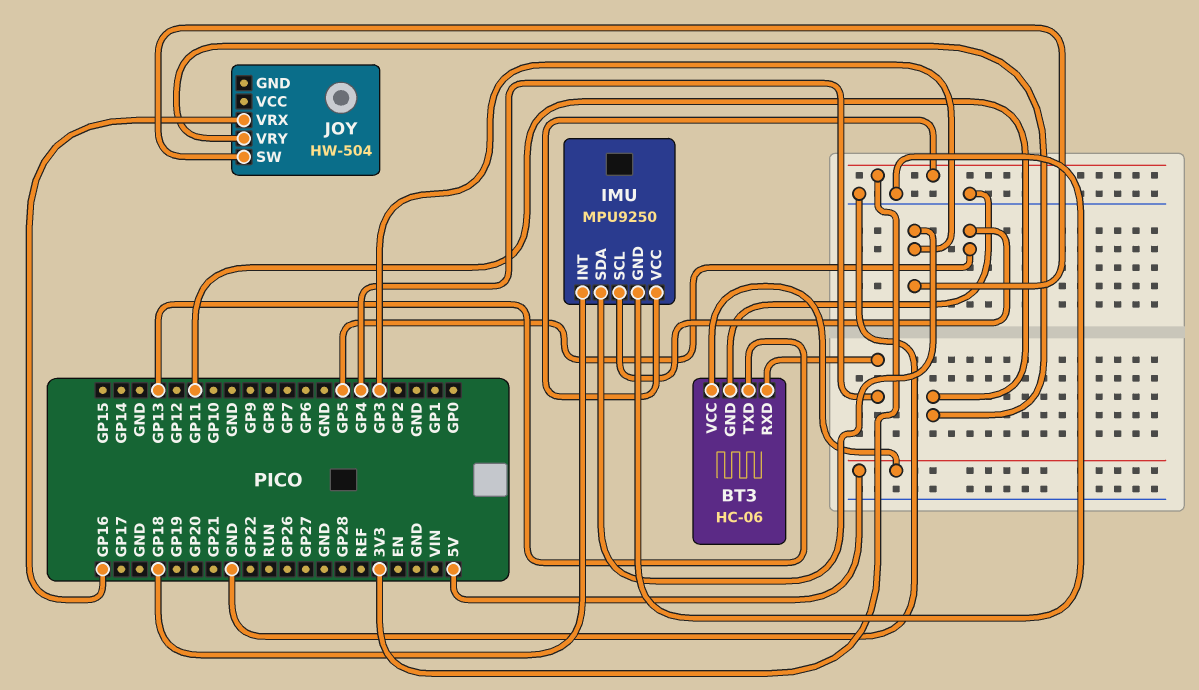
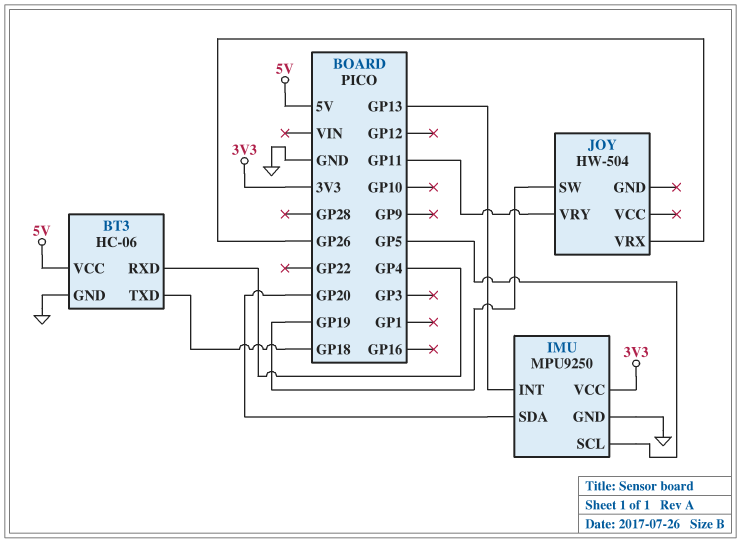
BT3 pin TXD: GP13 -> GP18
IMU pin INT: GP18 -> GP13
IMU pin SDA: GP3 -> GP20
JOY pin SW: GP3 -> GP19
JOY pin VRX: GP16 -> GP26

